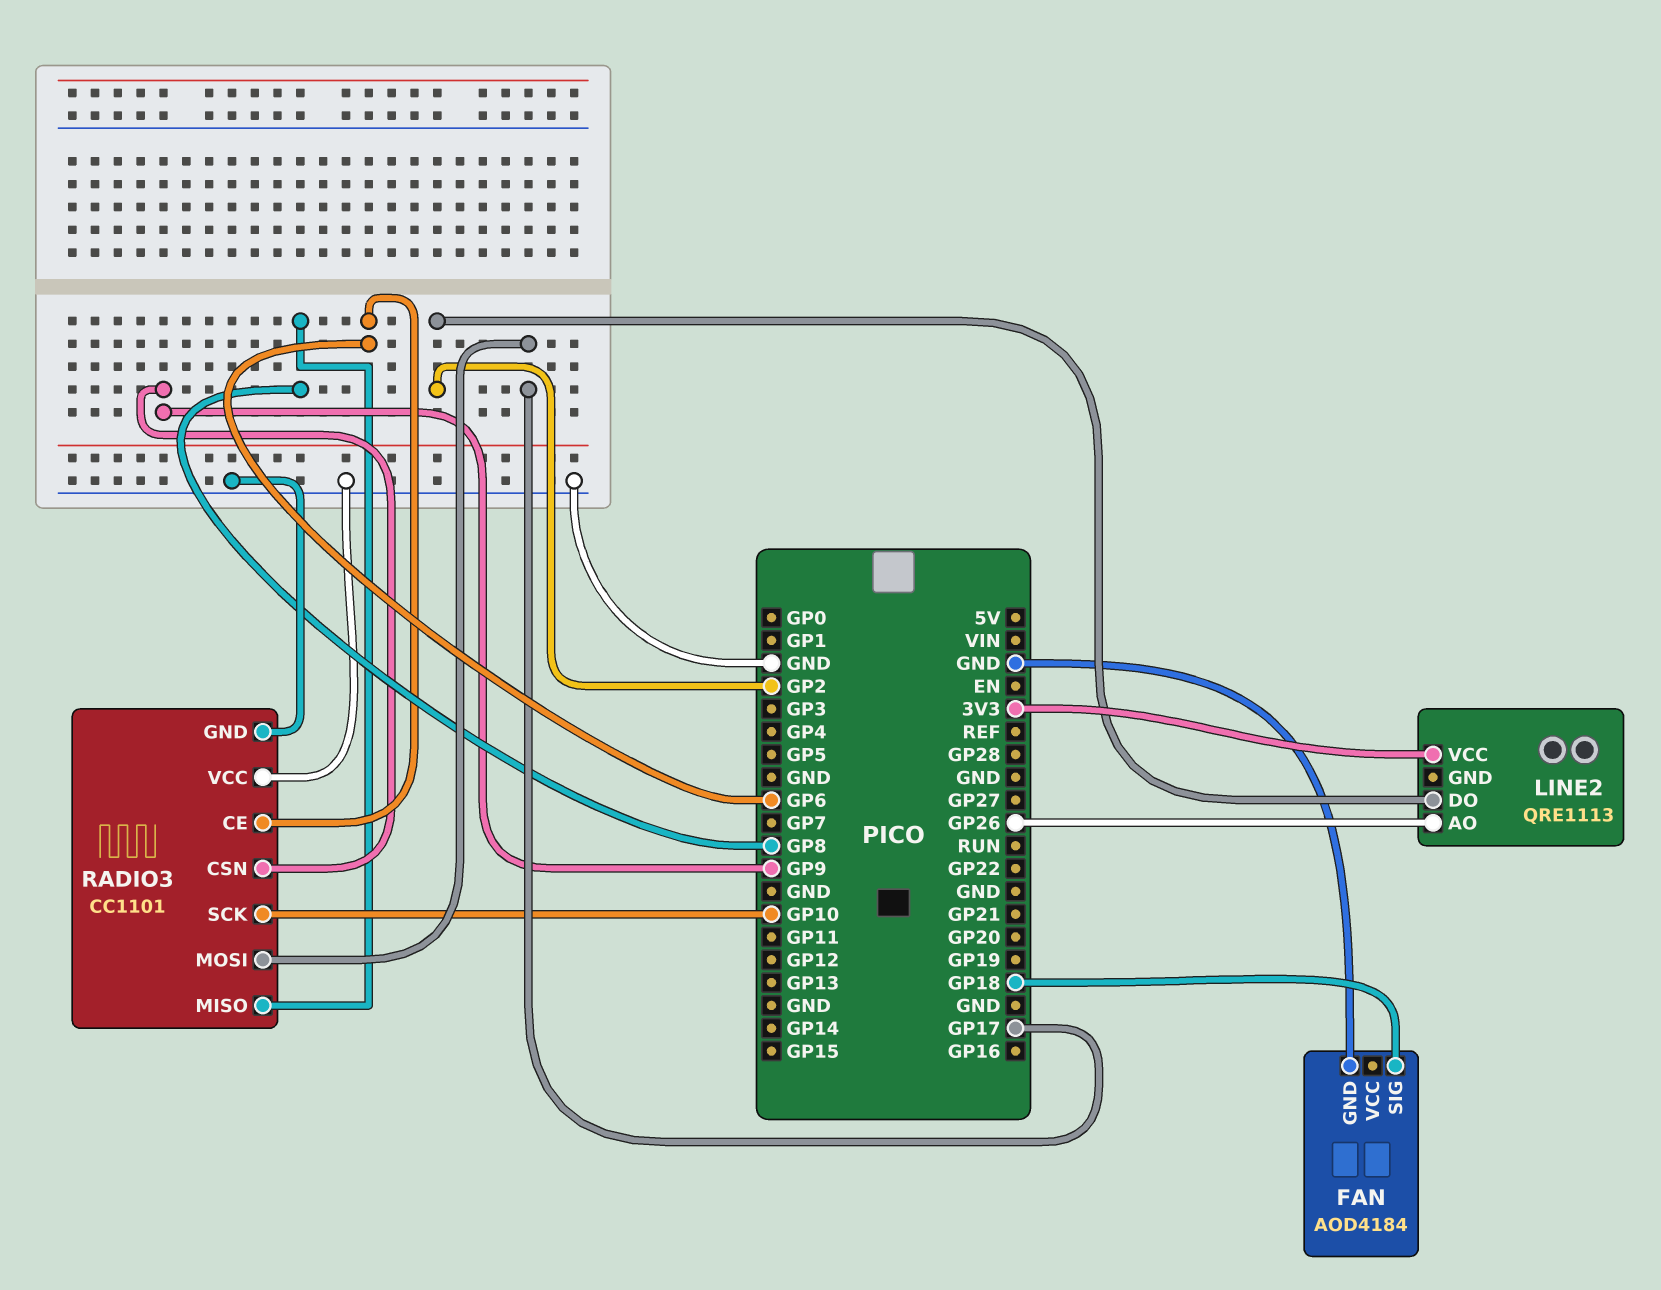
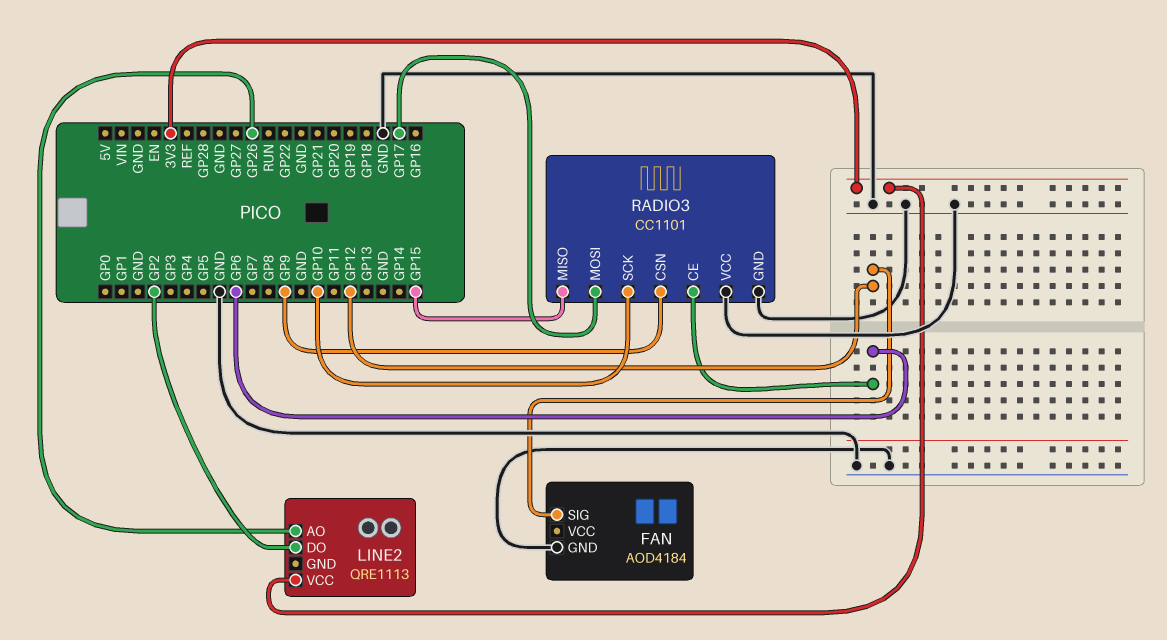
FAN pin SIG: GP18 -> GP12
RADIO3 pin MISO: GP8 -> GP15

